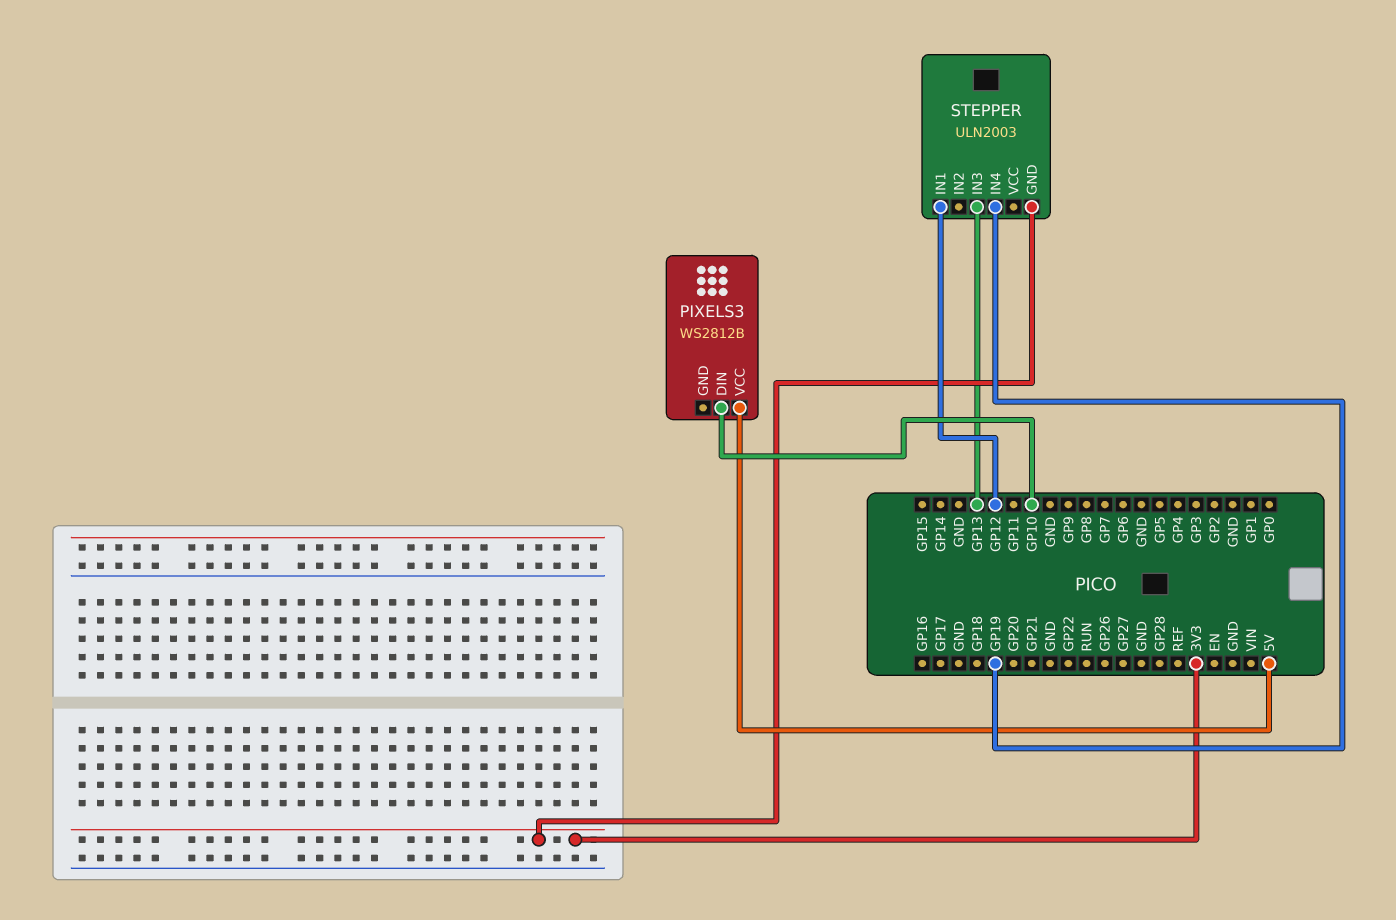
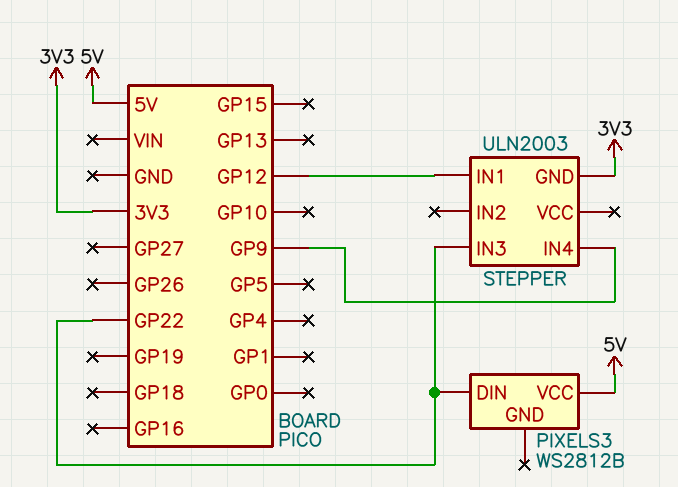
PIXELS3 pin DIN: GP10 -> GP22
STEPPER pin IN3: GP13 -> GP22
STEPPER pin IN4: GP19 -> GP9

